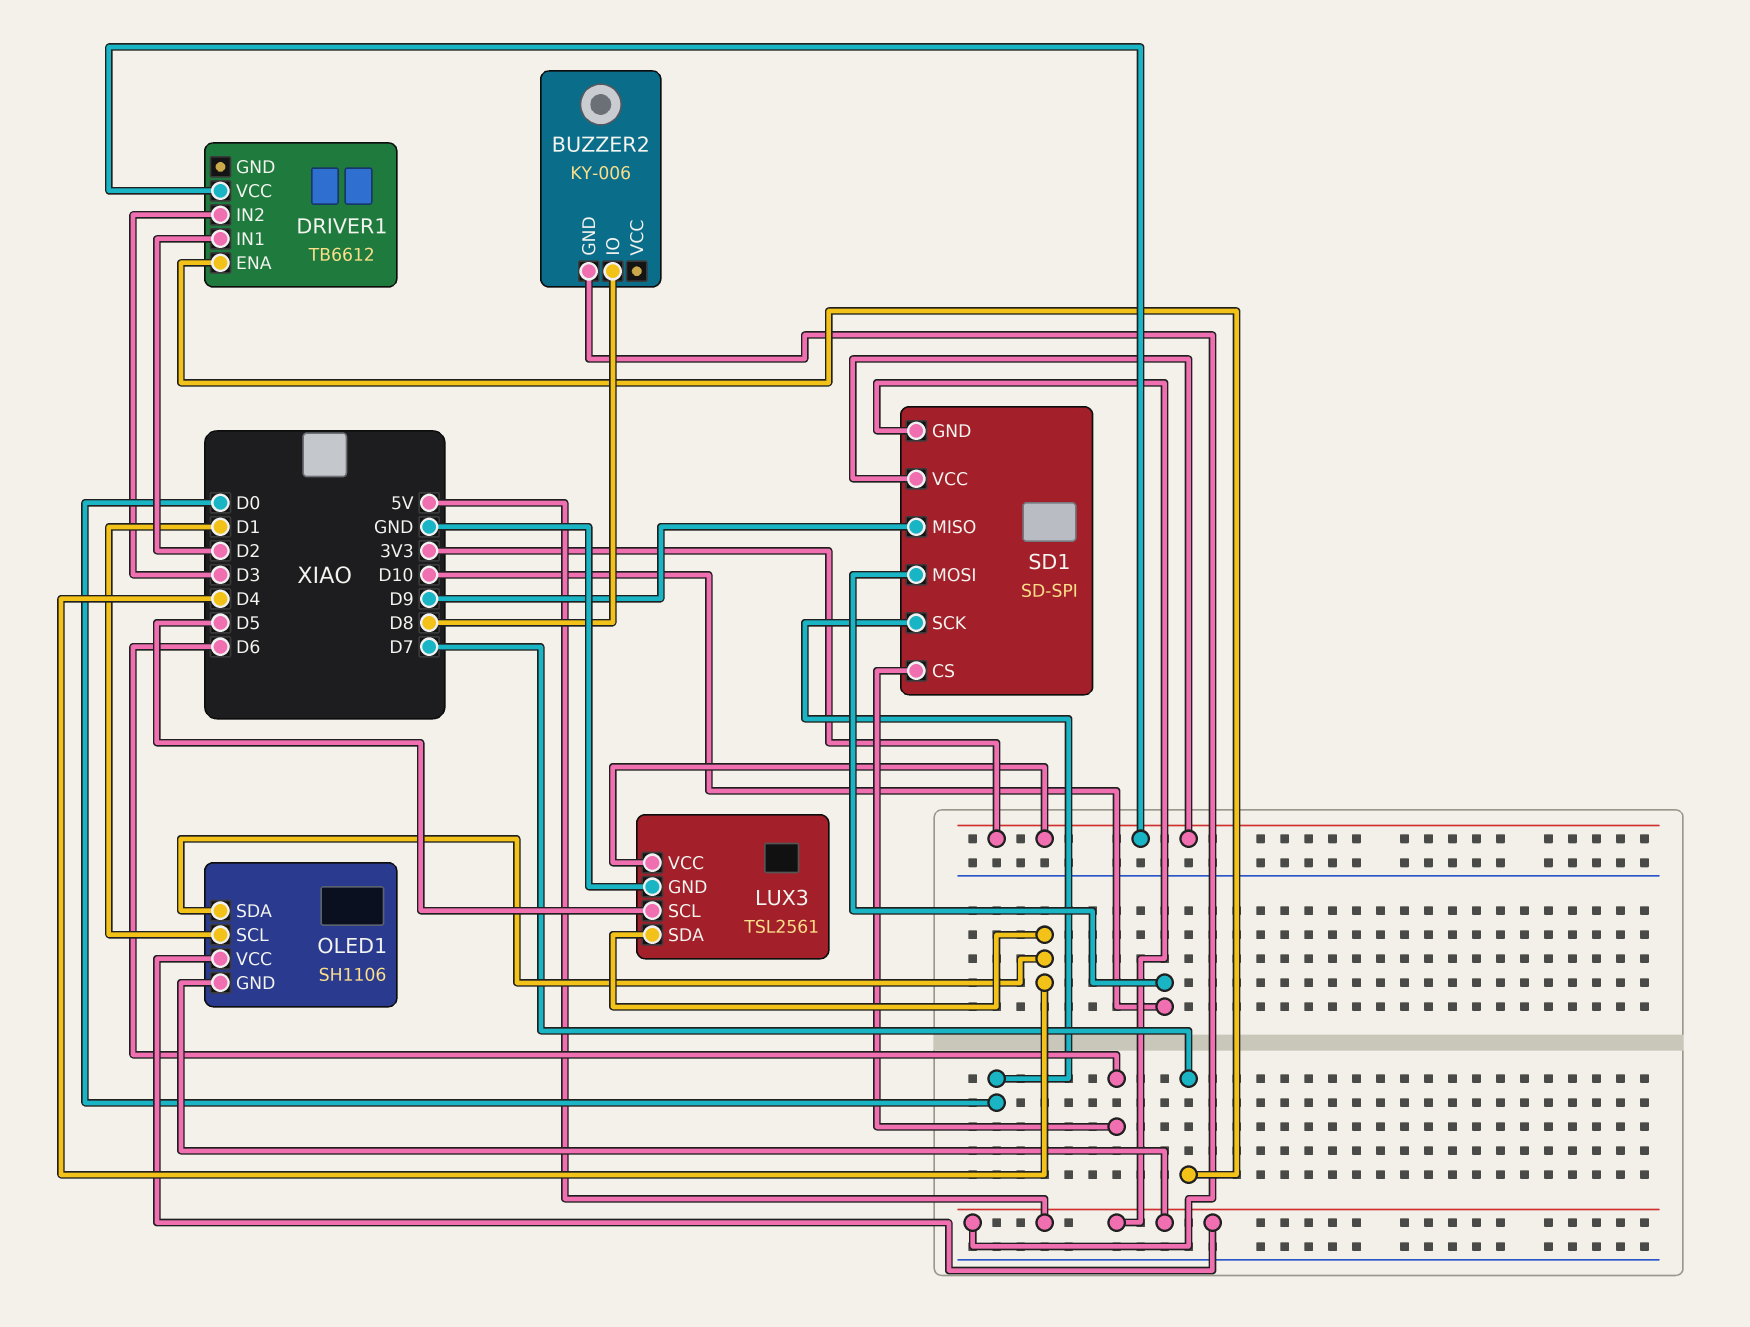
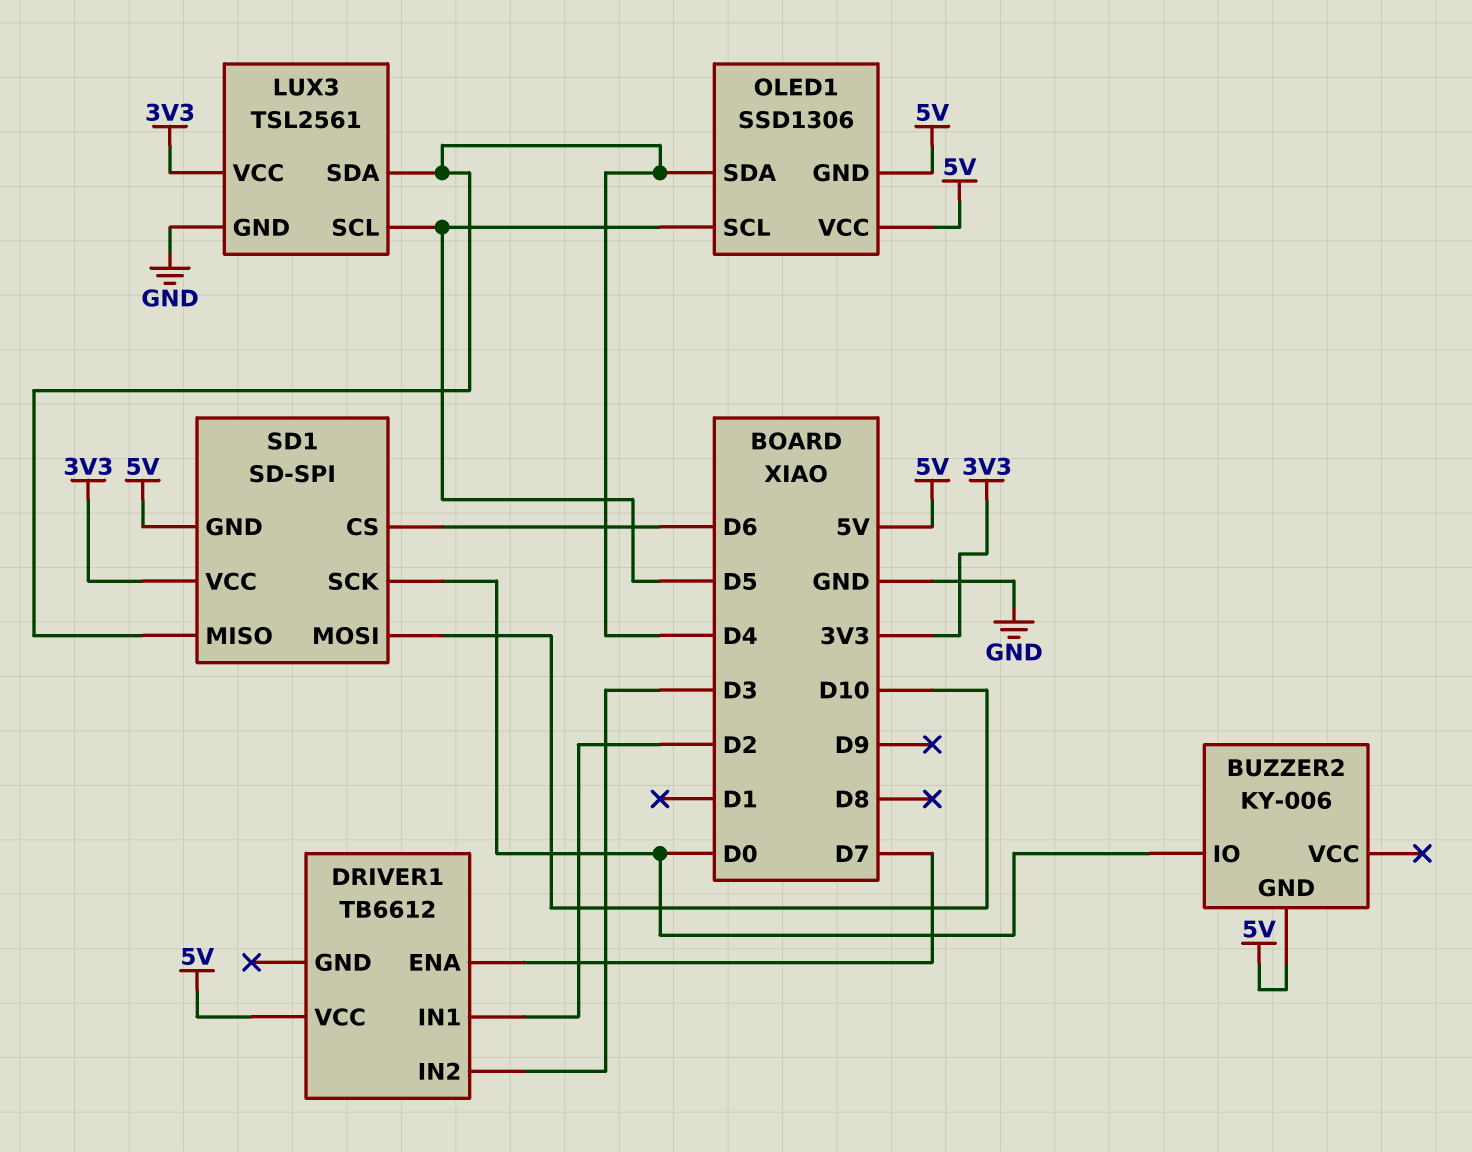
BUZZER2 pin IO: D8 -> D0
DRIVER1 pin VCC: 3V3 -> 5V
OLED1: SH1106 -> SSD1306
OLED1 pin SCL: D1 -> D5
SD1 pin MISO: D9 -> D4

